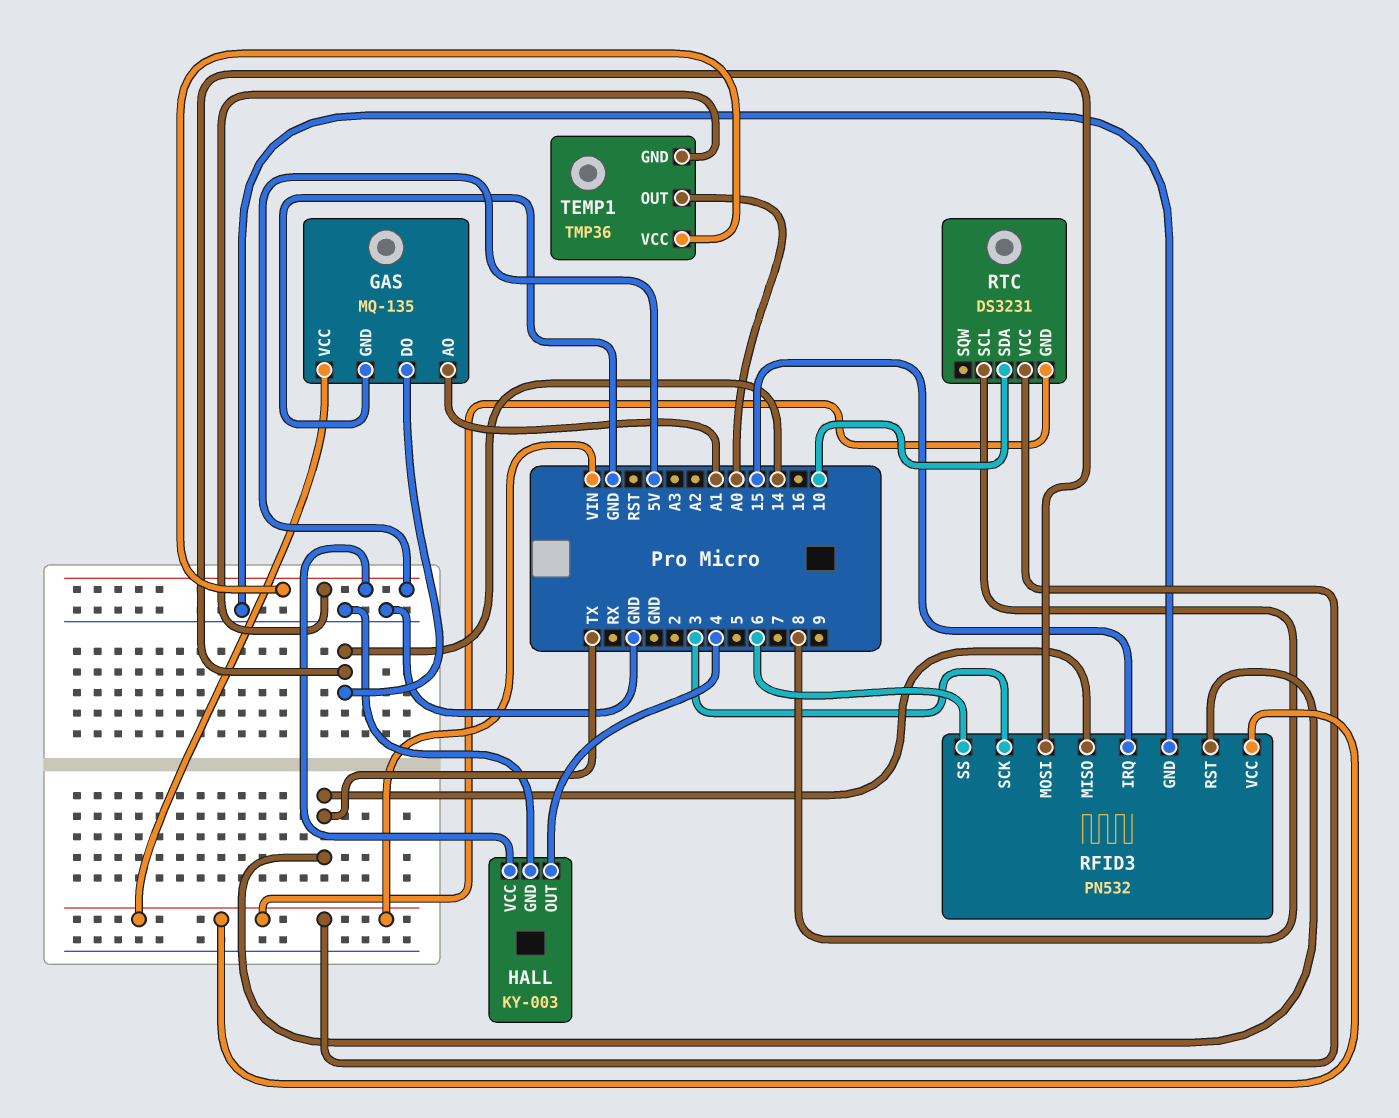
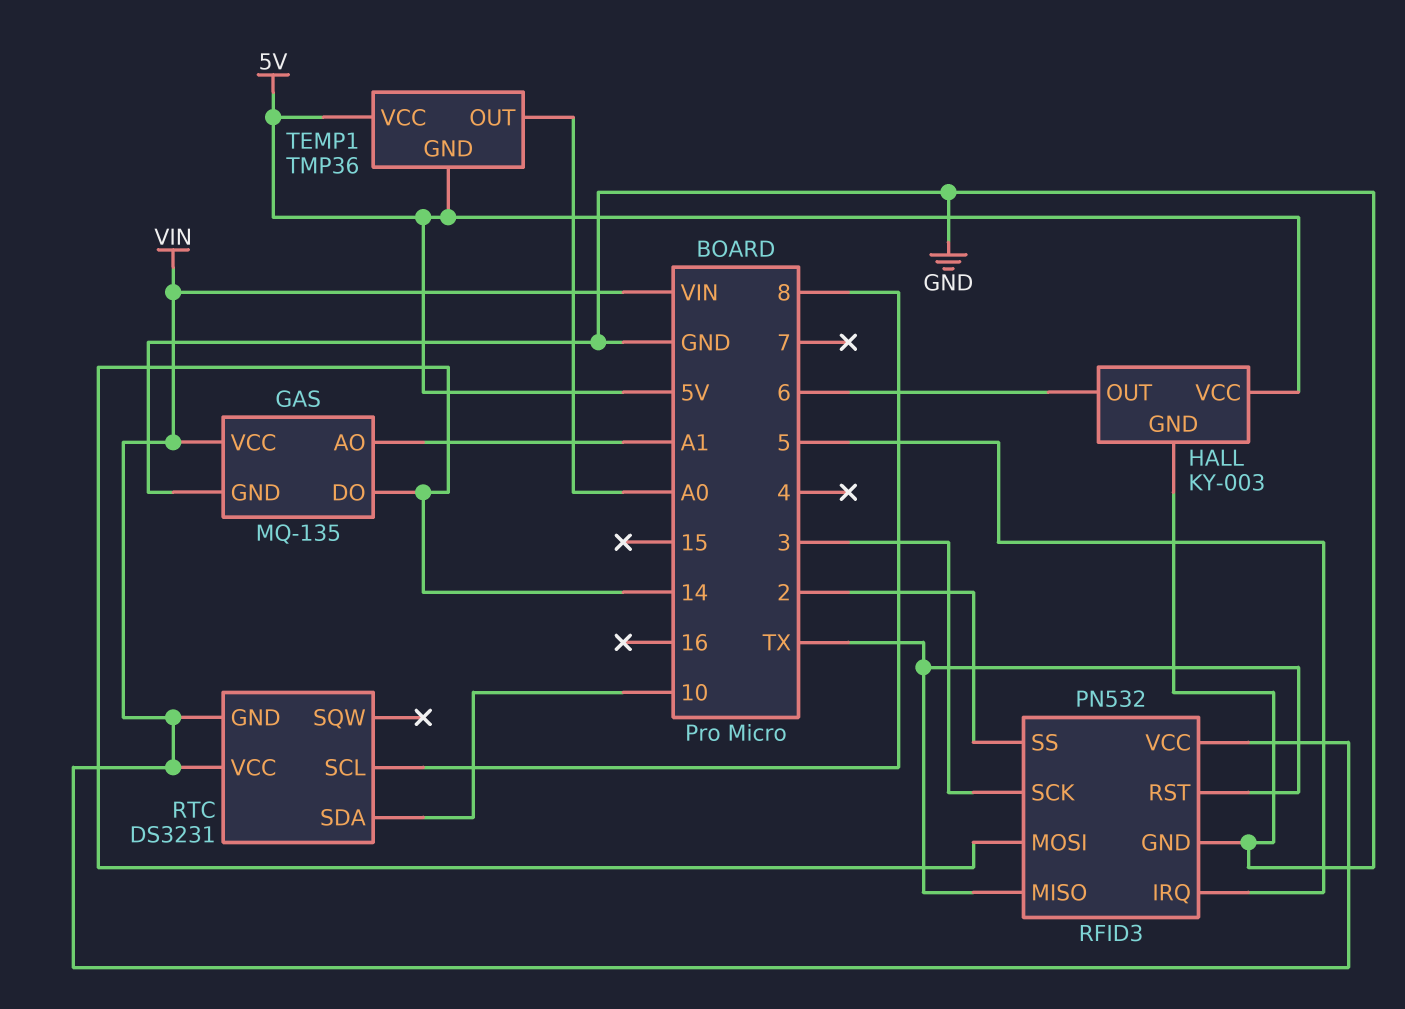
HALL pin OUT: 4 -> 6
RFID3 pin IRQ: 15 -> 5
RFID3 pin SS: 6 -> 2

